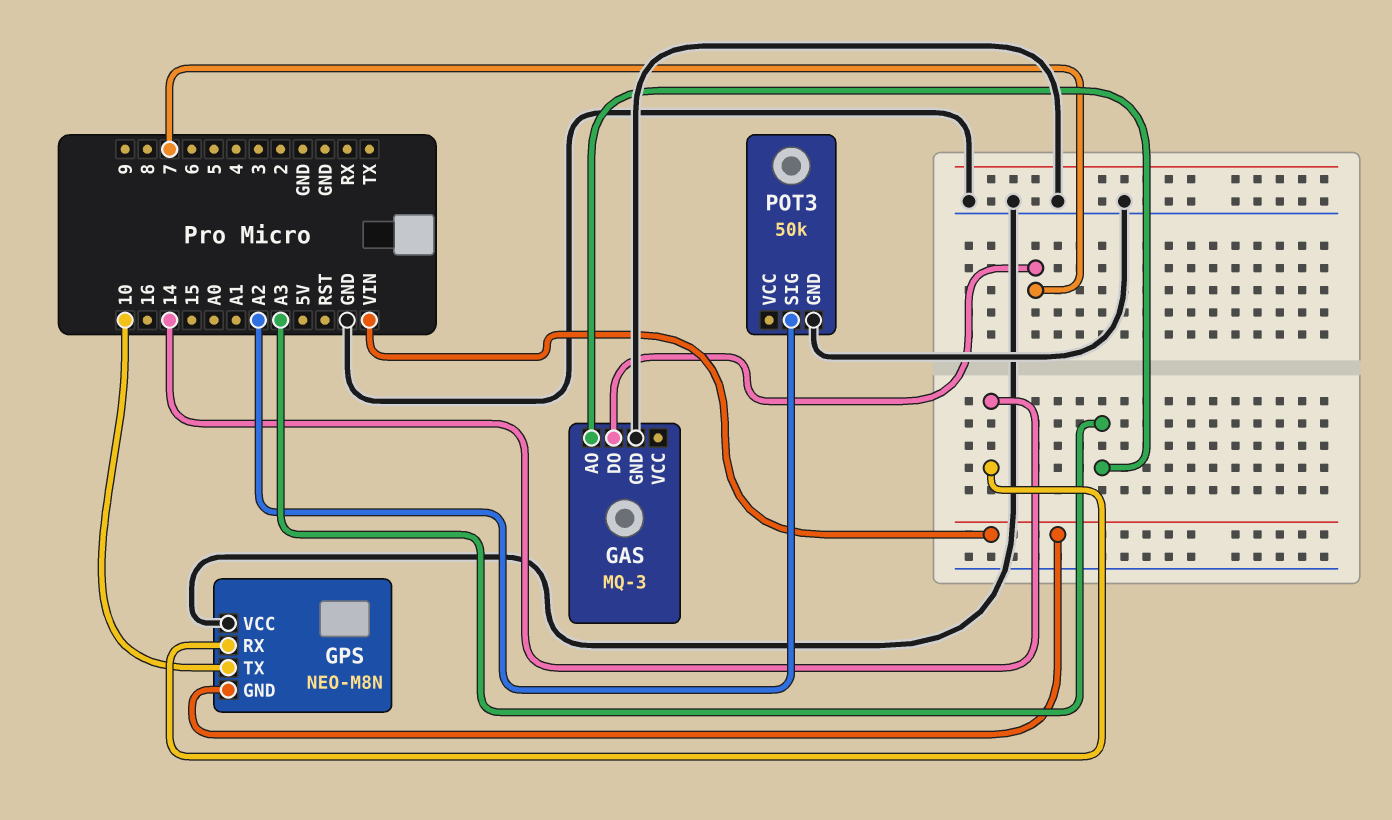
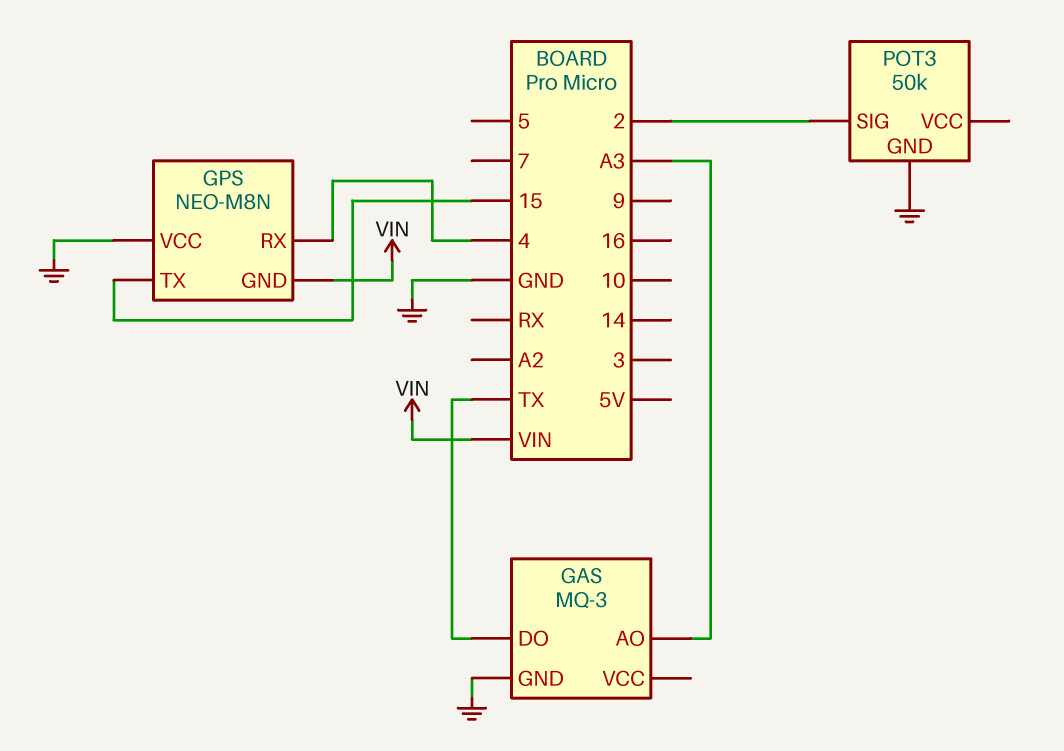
GAS pin DO: 7 -> TX
GPS pin RX: 14 -> 4
GPS pin TX: 10 -> 15
POT3 pin SIG: A2 -> 2

